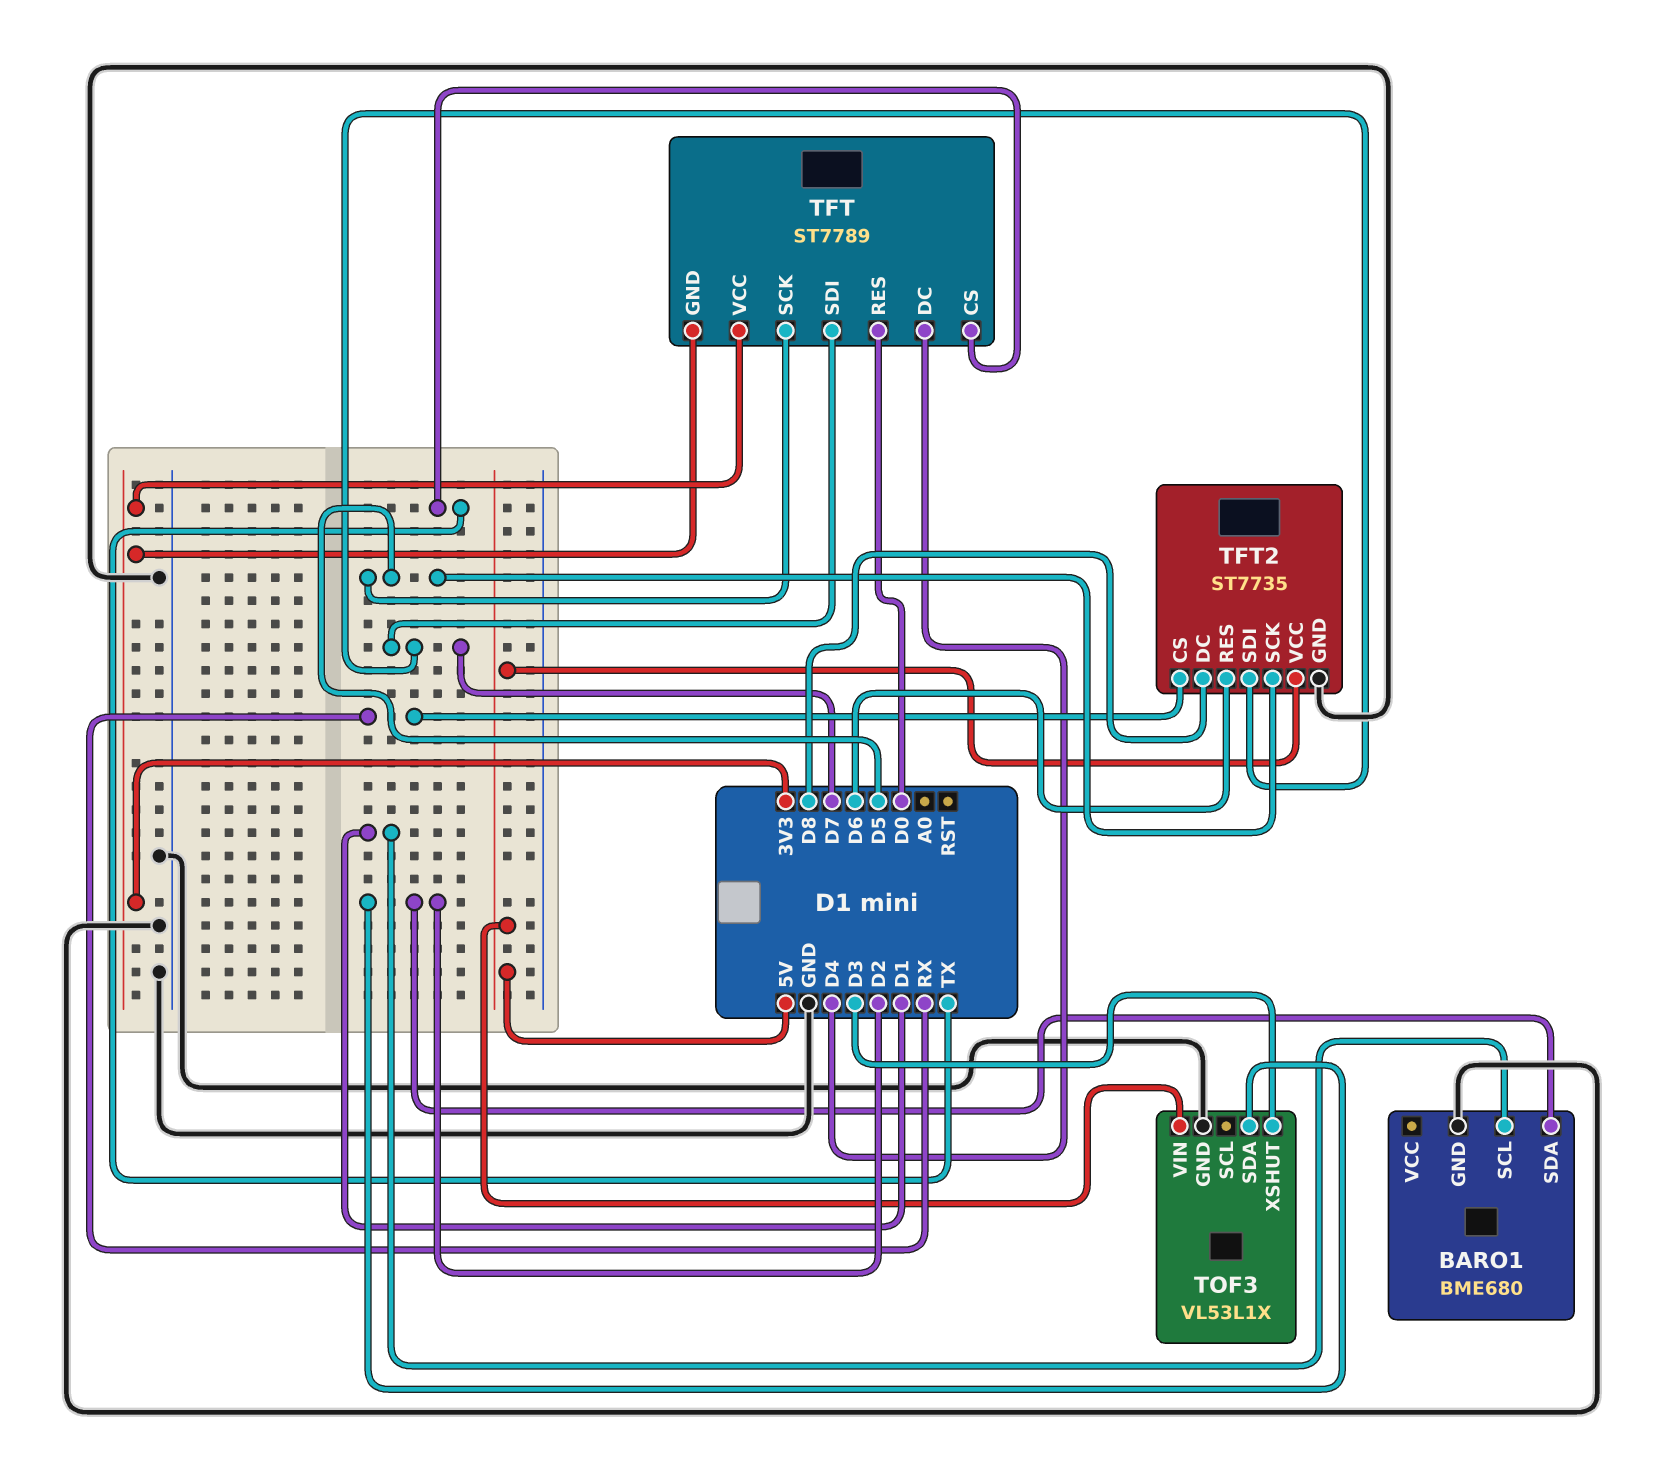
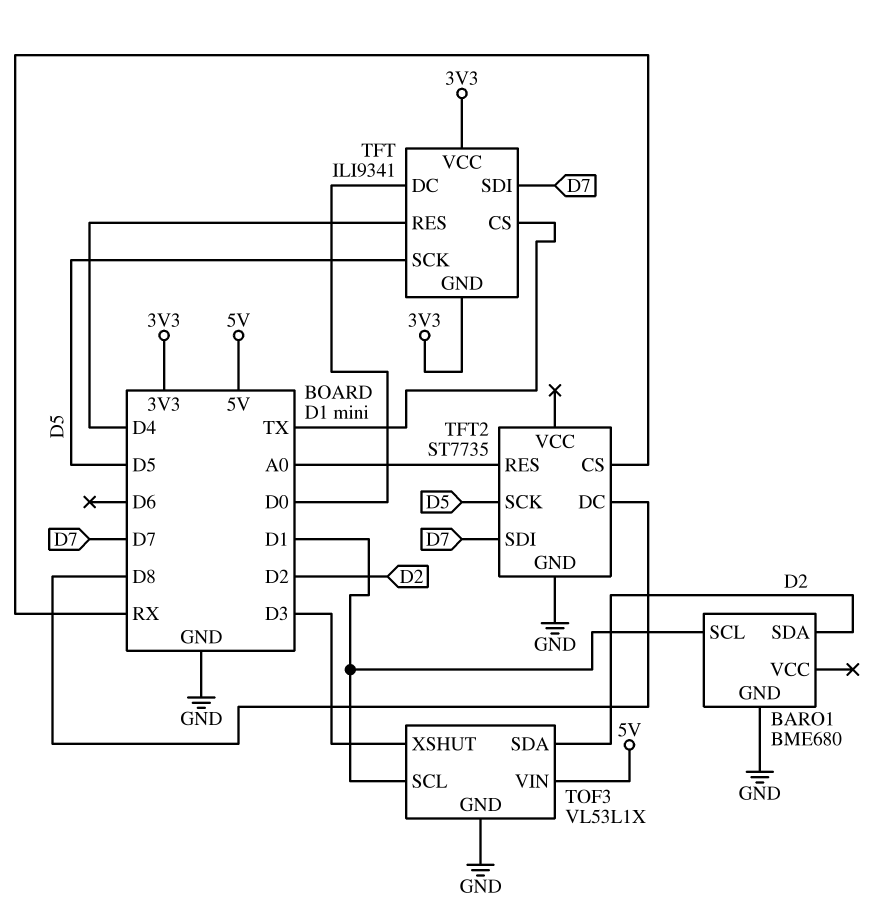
TFT: ST7789 -> ILI9341
TFT pin DC: D4 -> D0
TFT pin RES: D0 -> D4
TFT2 pin RES: D6 -> A0
TFT2 pin VCC: 5V -> none
TOF3 pin SCL: none -> D1

